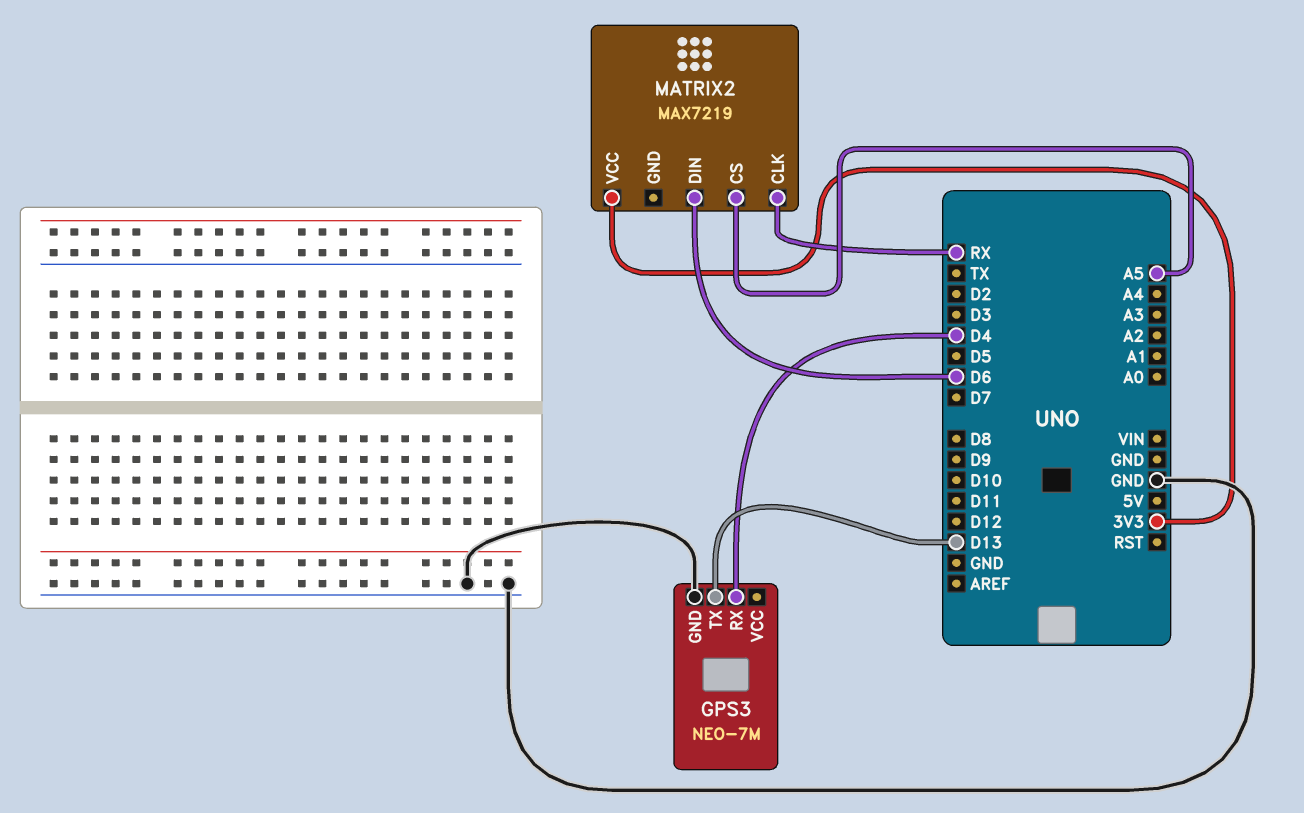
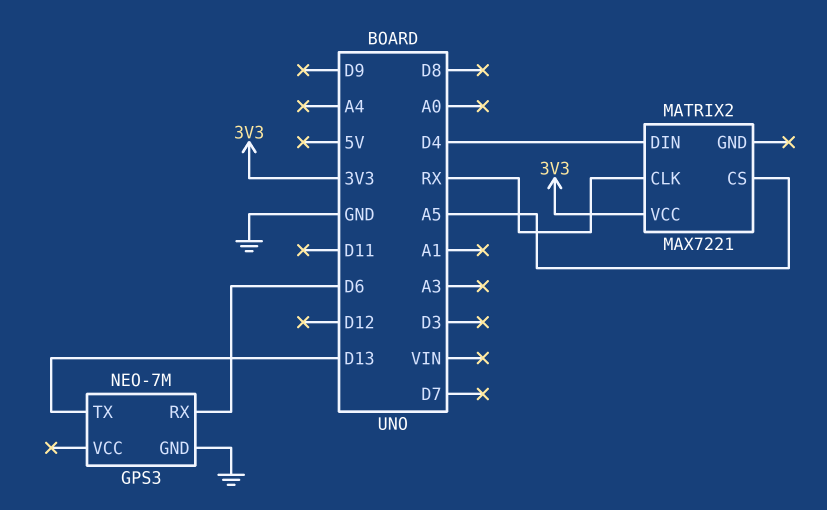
GPS3 pin RX: D4 -> D6
MATRIX2: MAX7219 -> MAX7221
MATRIX2 pin DIN: D6 -> D4

